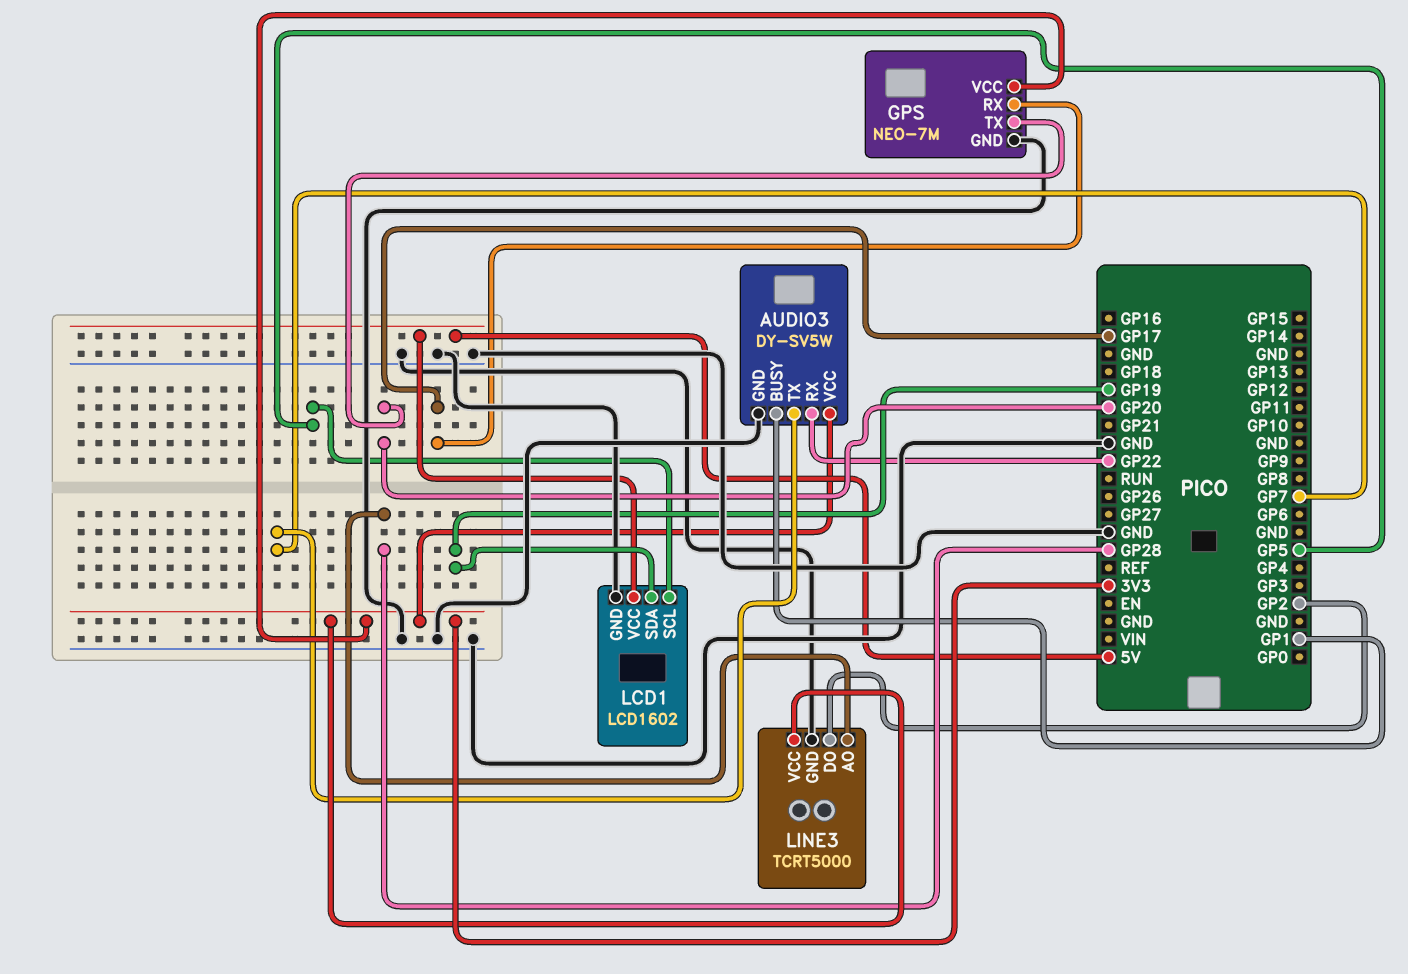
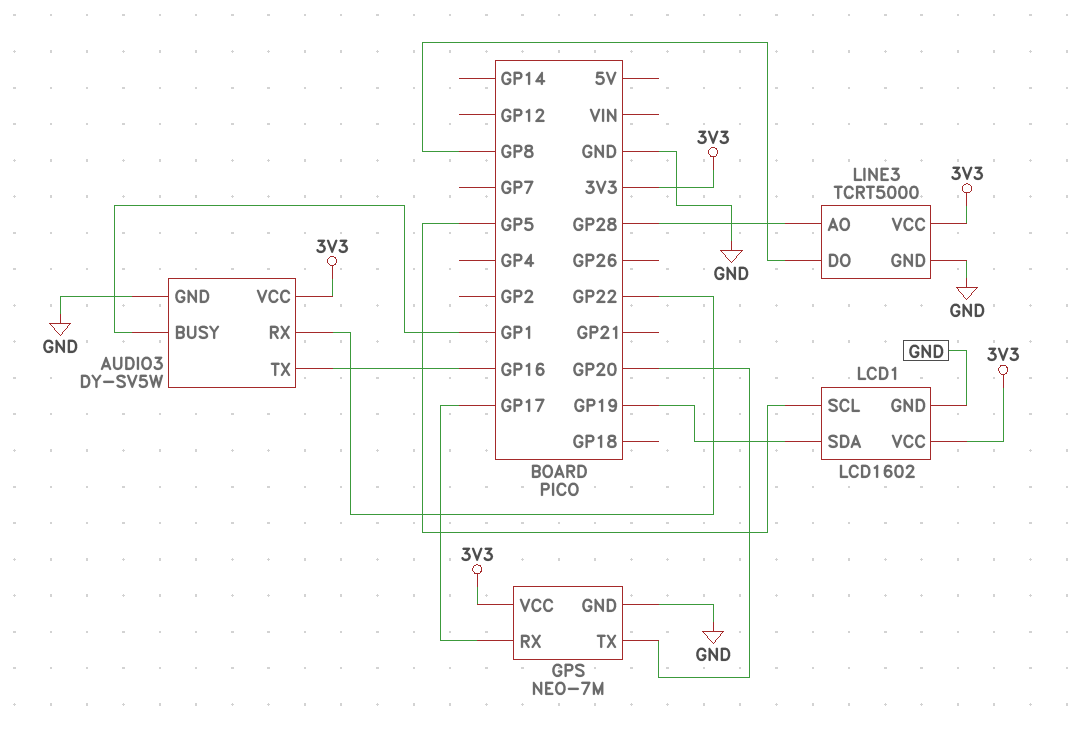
AUDIO3 pin TX: GP7 -> GP16
LCD1 pin VCC: 5V -> 3V3
LINE3 pin DO: GP2 -> GP8

